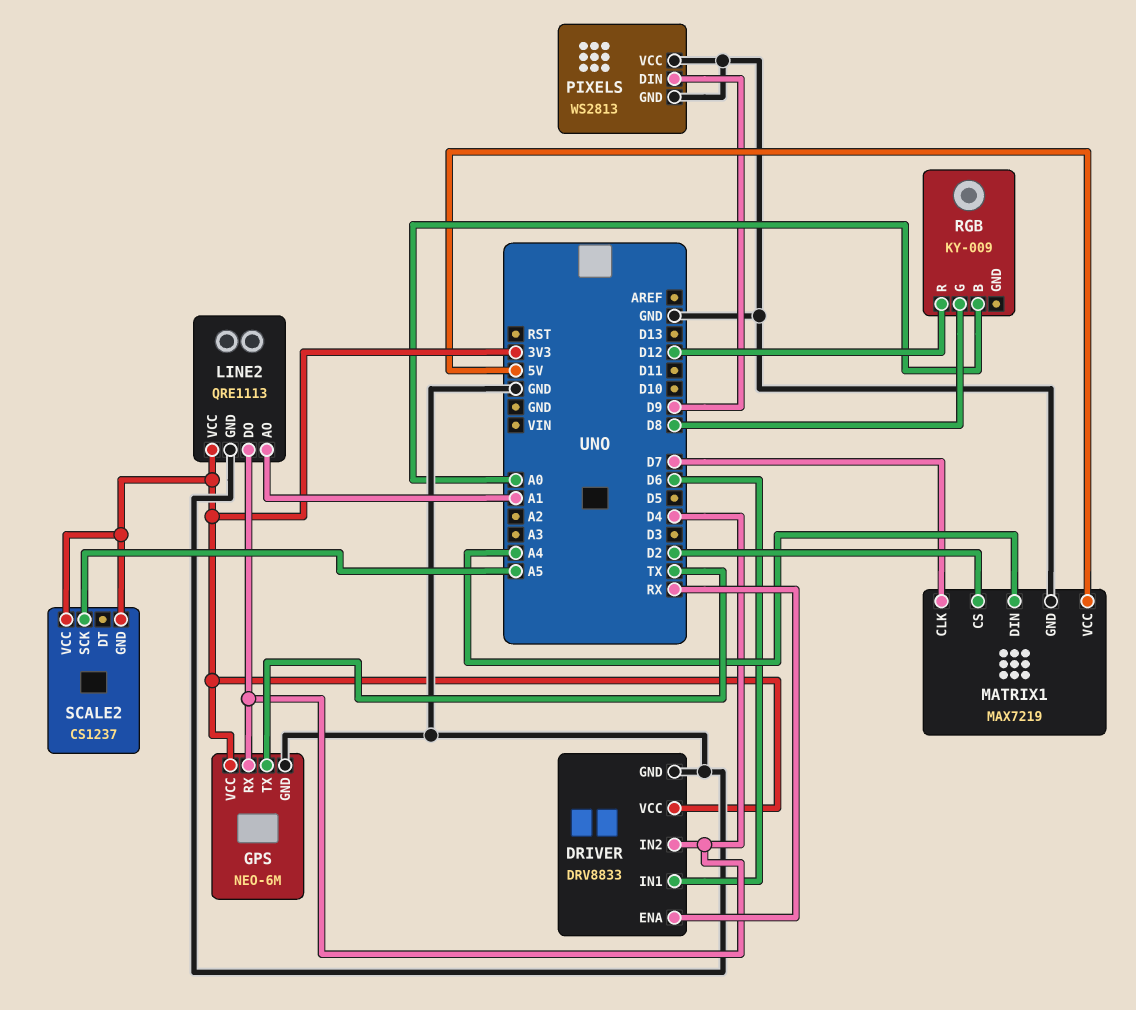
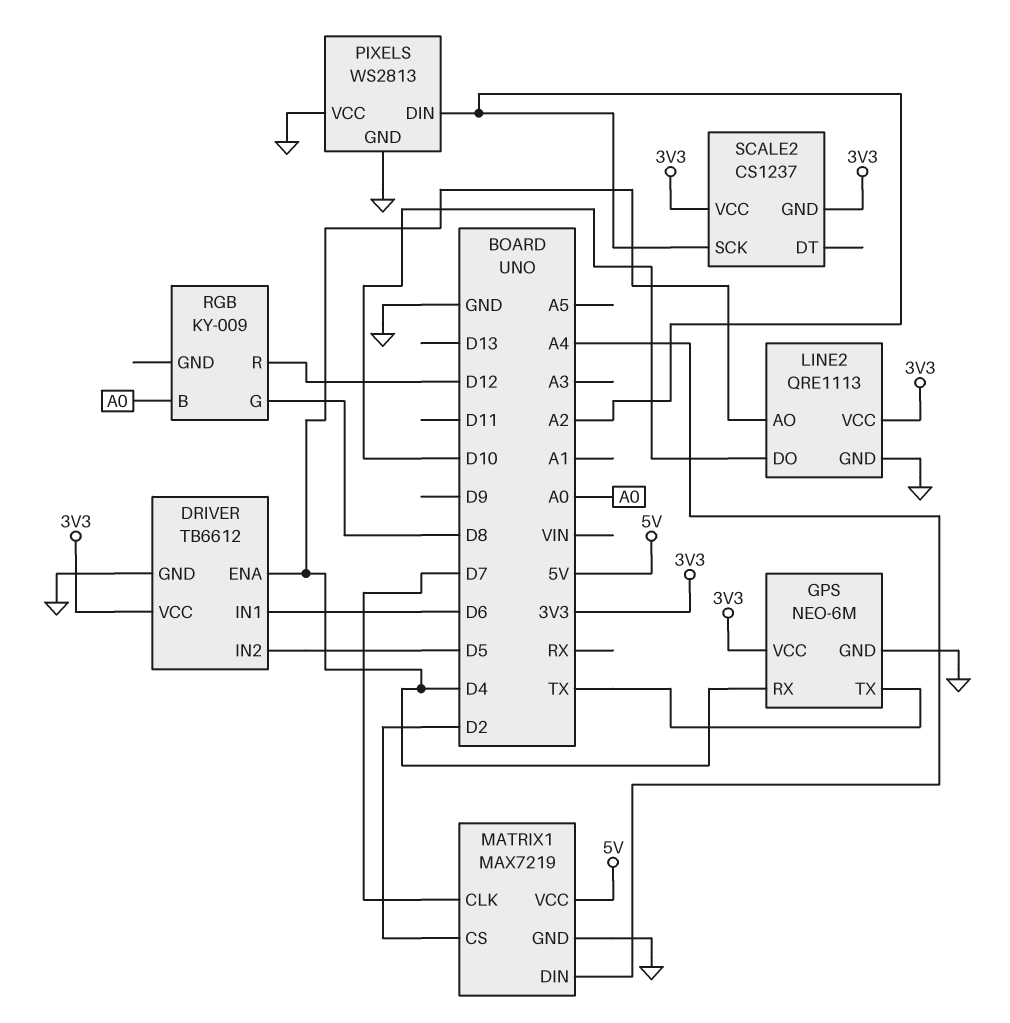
DRIVER: DRV8833 -> TB6612
DRIVER pin ENA: RX -> D4
DRIVER pin IN2: D4 -> D5
LINE2 pin AO: A1 -> D4
LINE2 pin DO: D4 -> D10
PIXELS pin DIN: D9 -> A2
SCALE2 pin SCK: A5 -> A2

